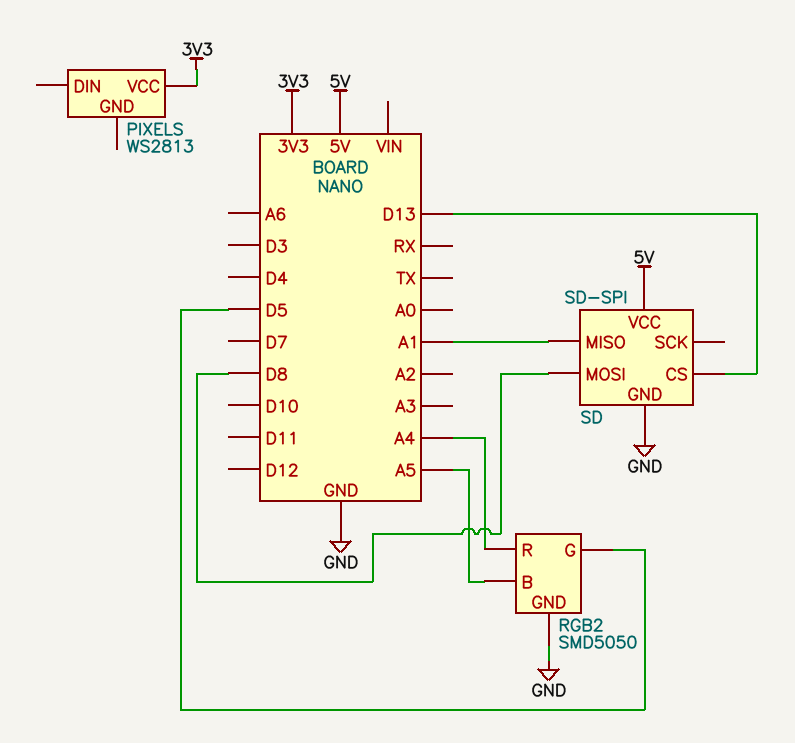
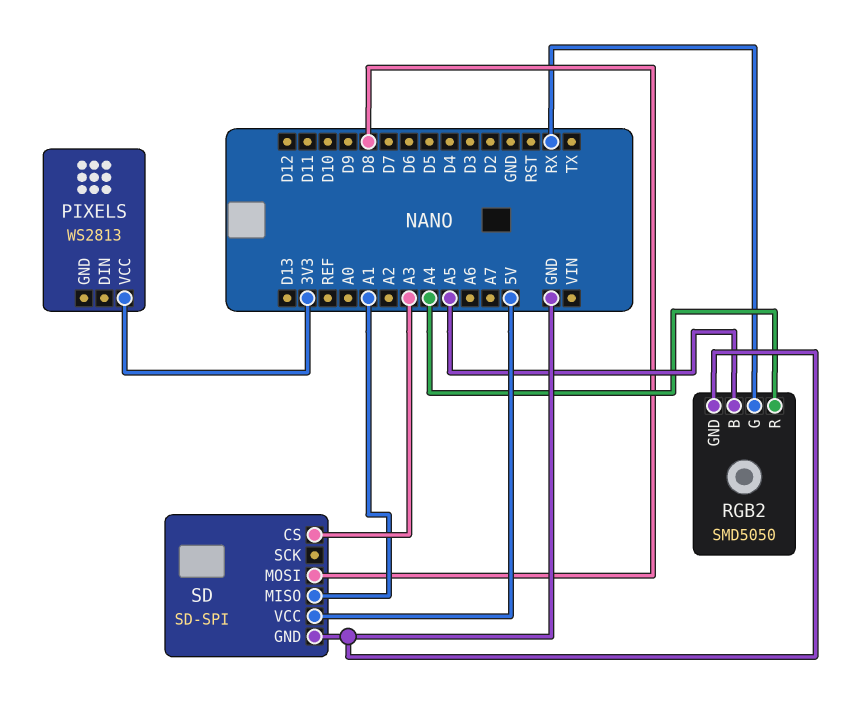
RGB2 pin G: D5 -> RX
SD pin CS: D13 -> A3

